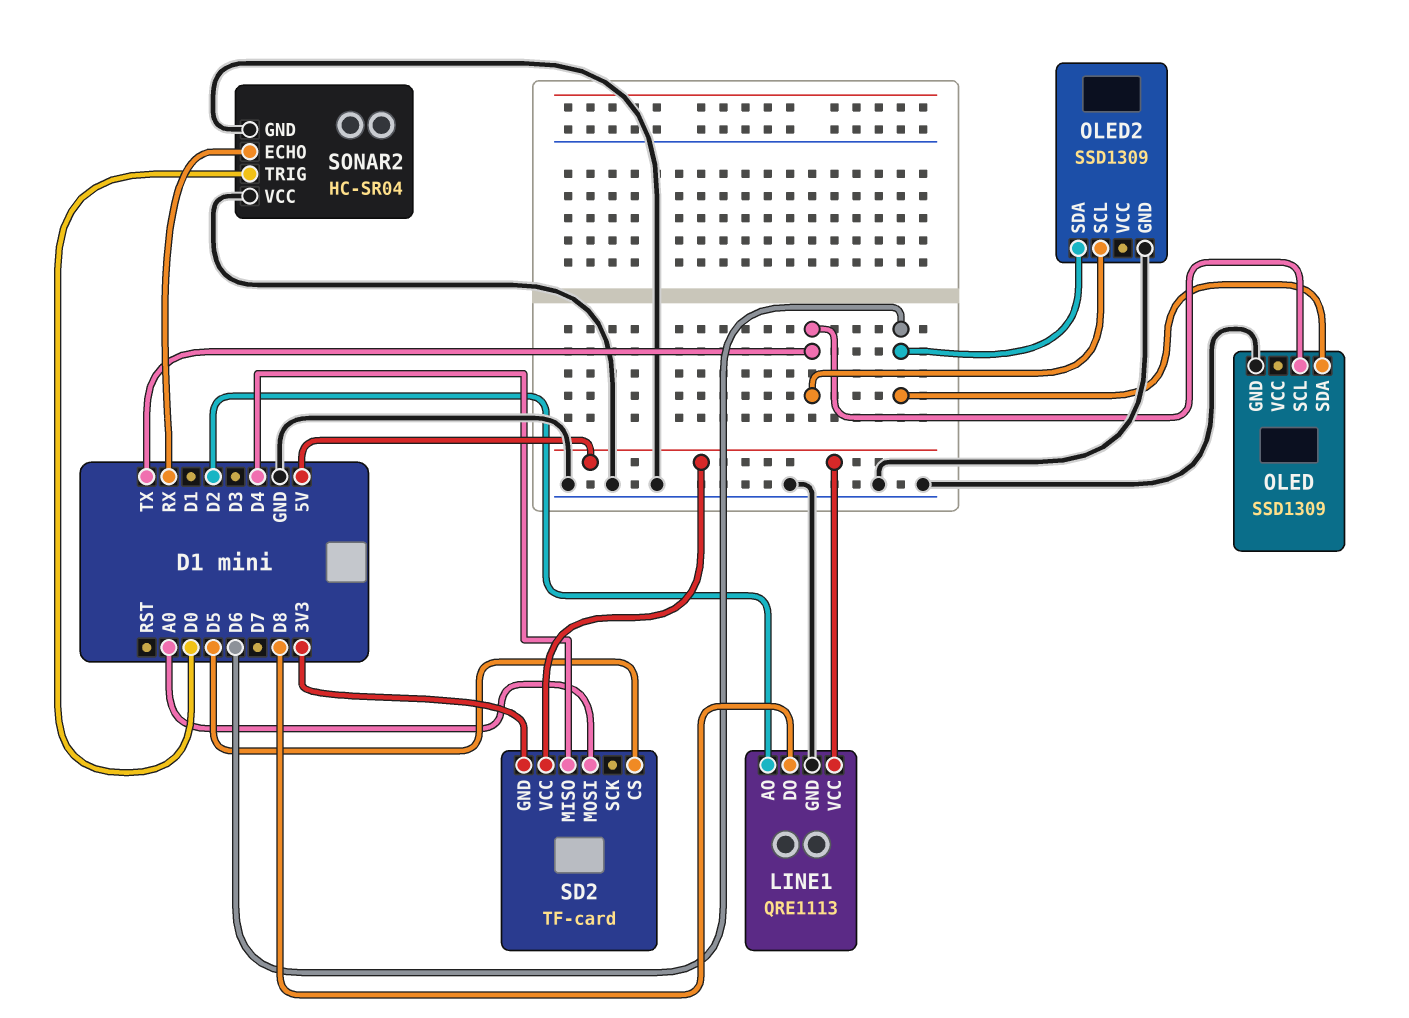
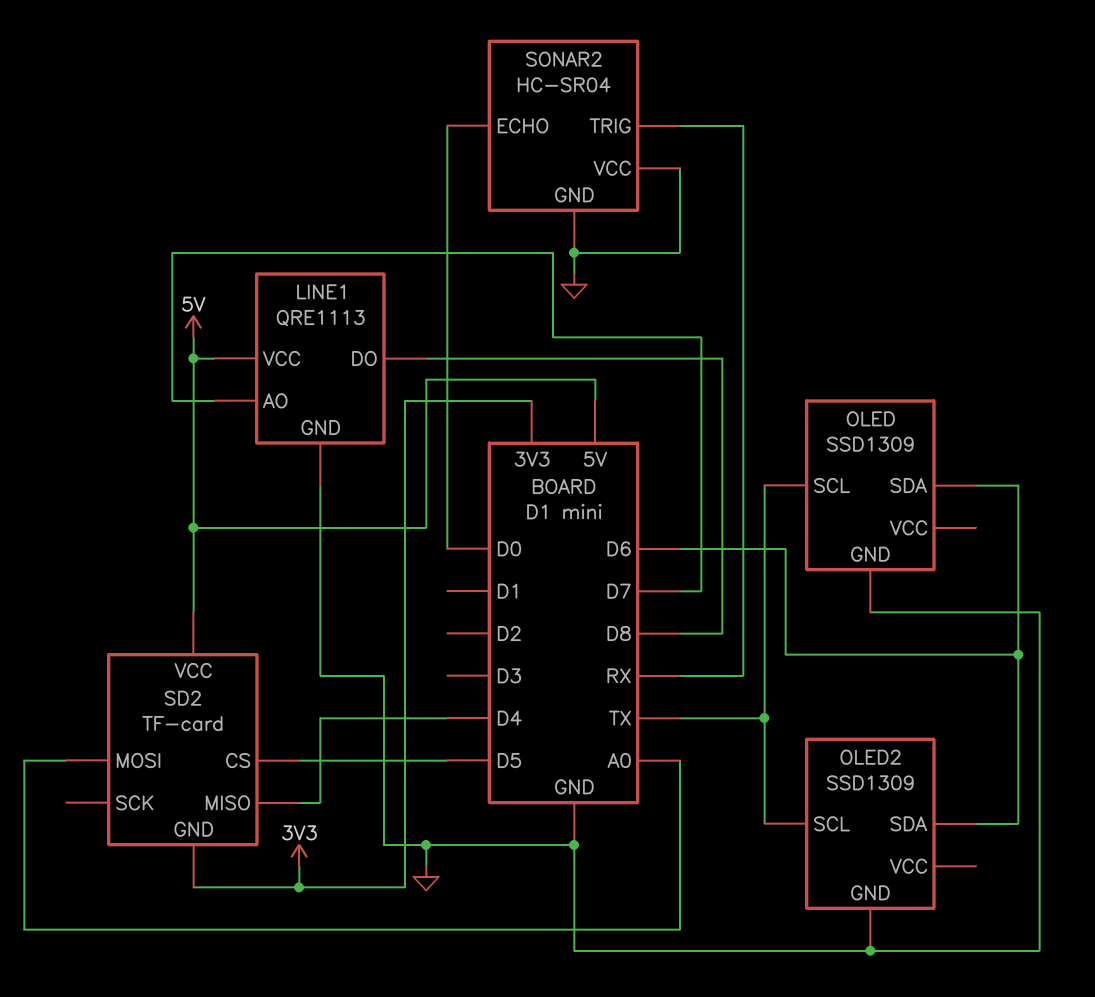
LINE1 pin AO: D2 -> D7
SONAR2 pin ECHO: RX -> D0
SONAR2 pin TRIG: D0 -> RX

